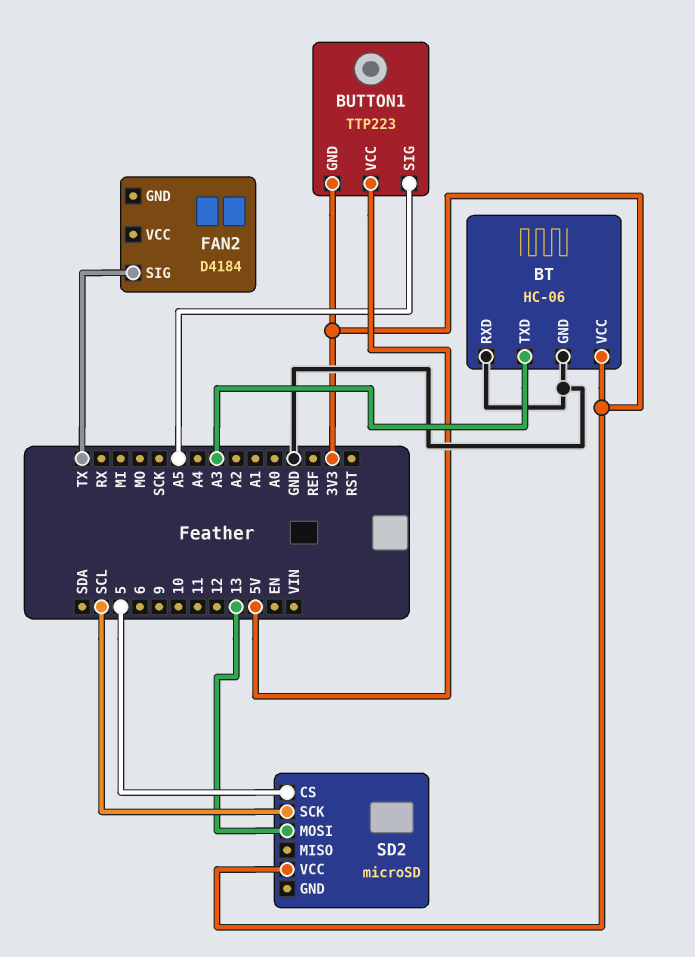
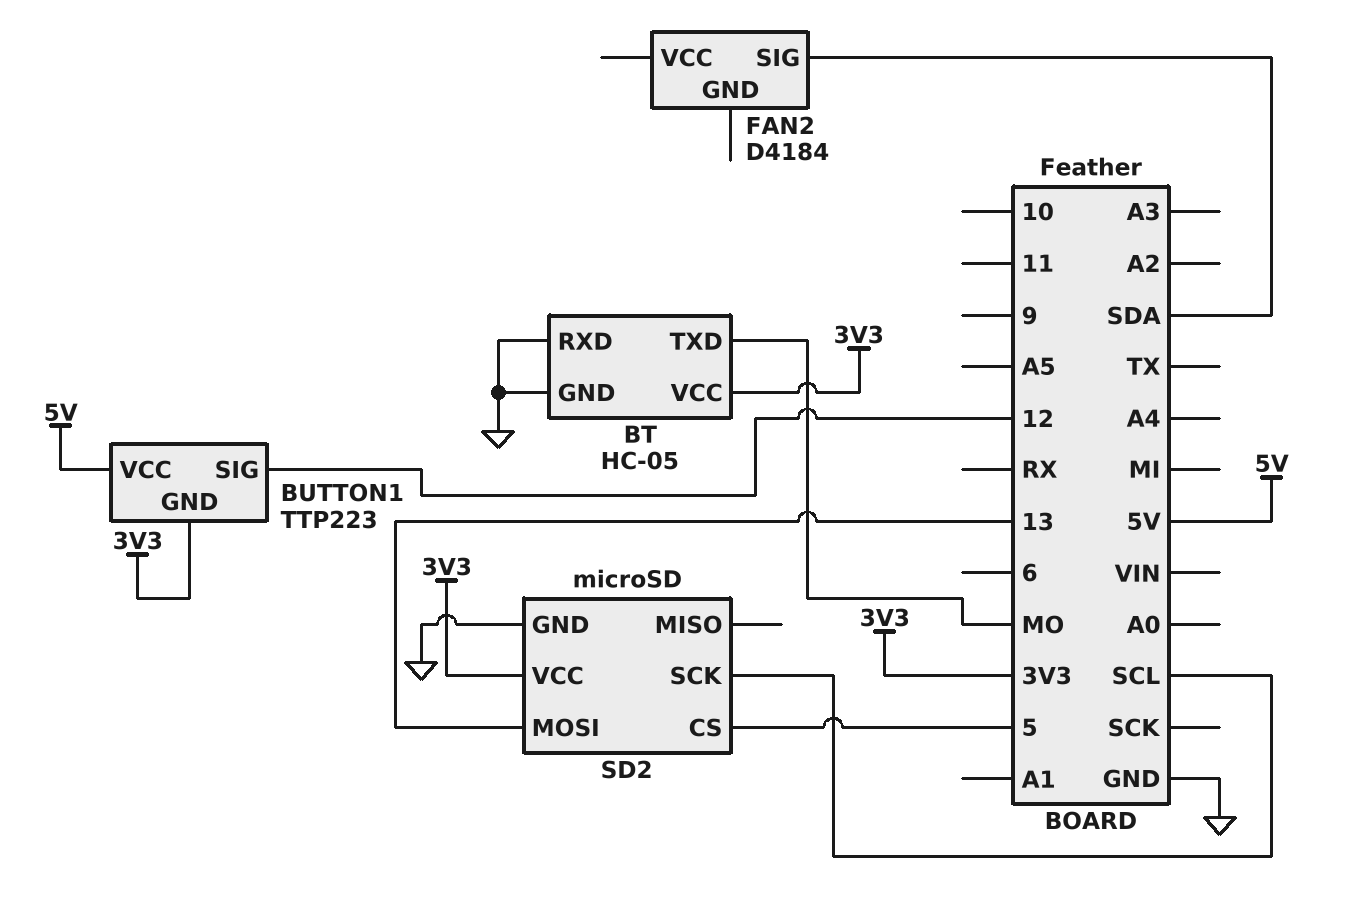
BT: HC-06 -> HC-05
BT pin TXD: A3 -> MO
BUTTON1 pin SIG: A5 -> 12
FAN2 pin SIG: TX -> SDA
SD2 pin GND: none -> GND

